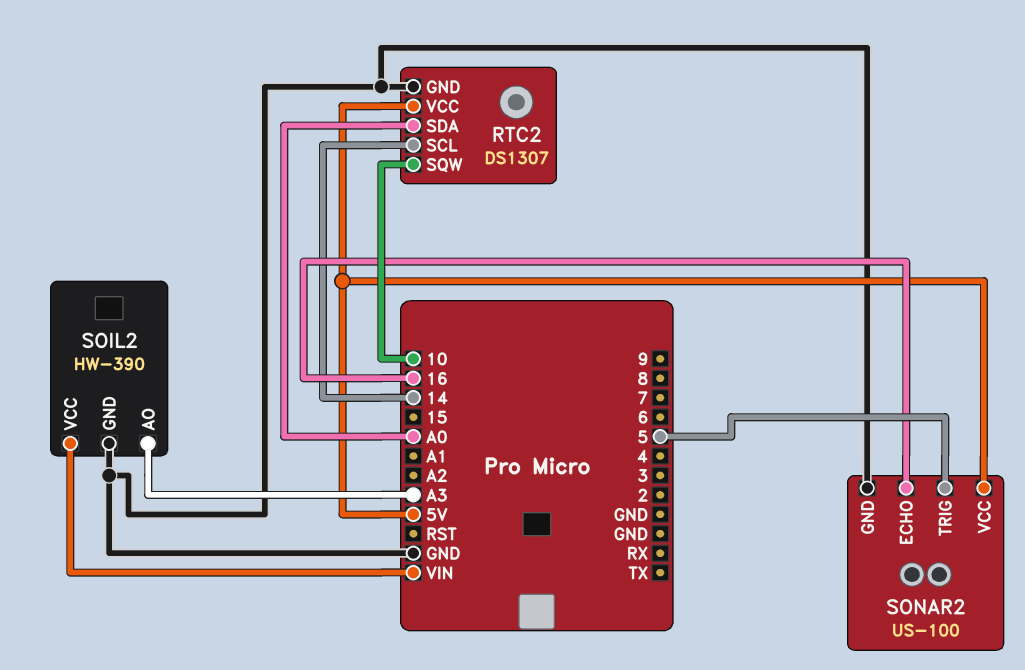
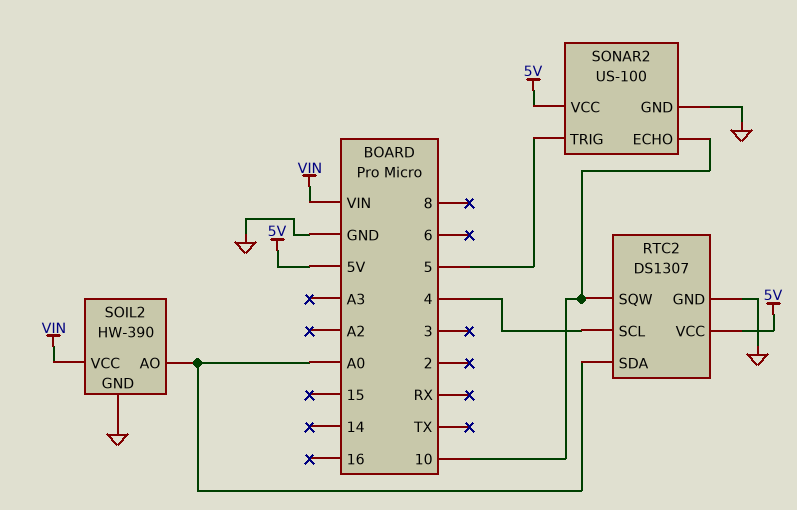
RTC2 pin SCL: 14 -> 4
SOIL2 pin AO: A3 -> A0
SONAR2 pin ECHO: 16 -> 10

